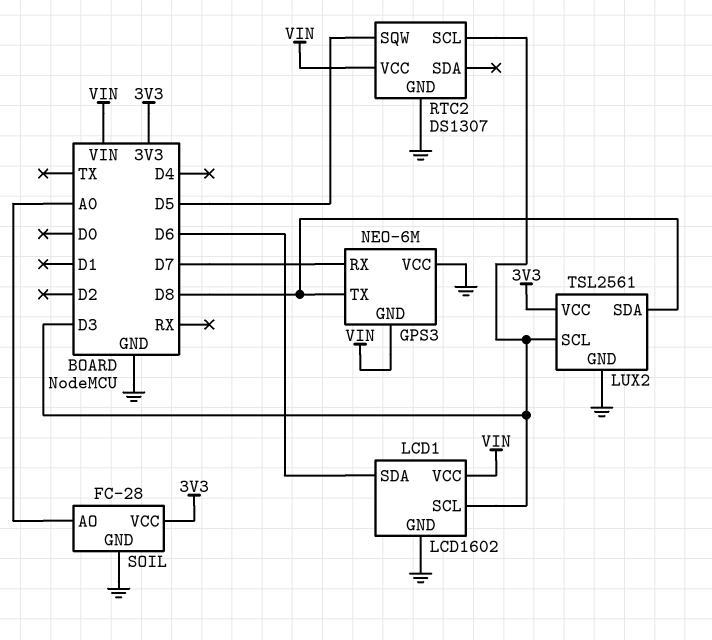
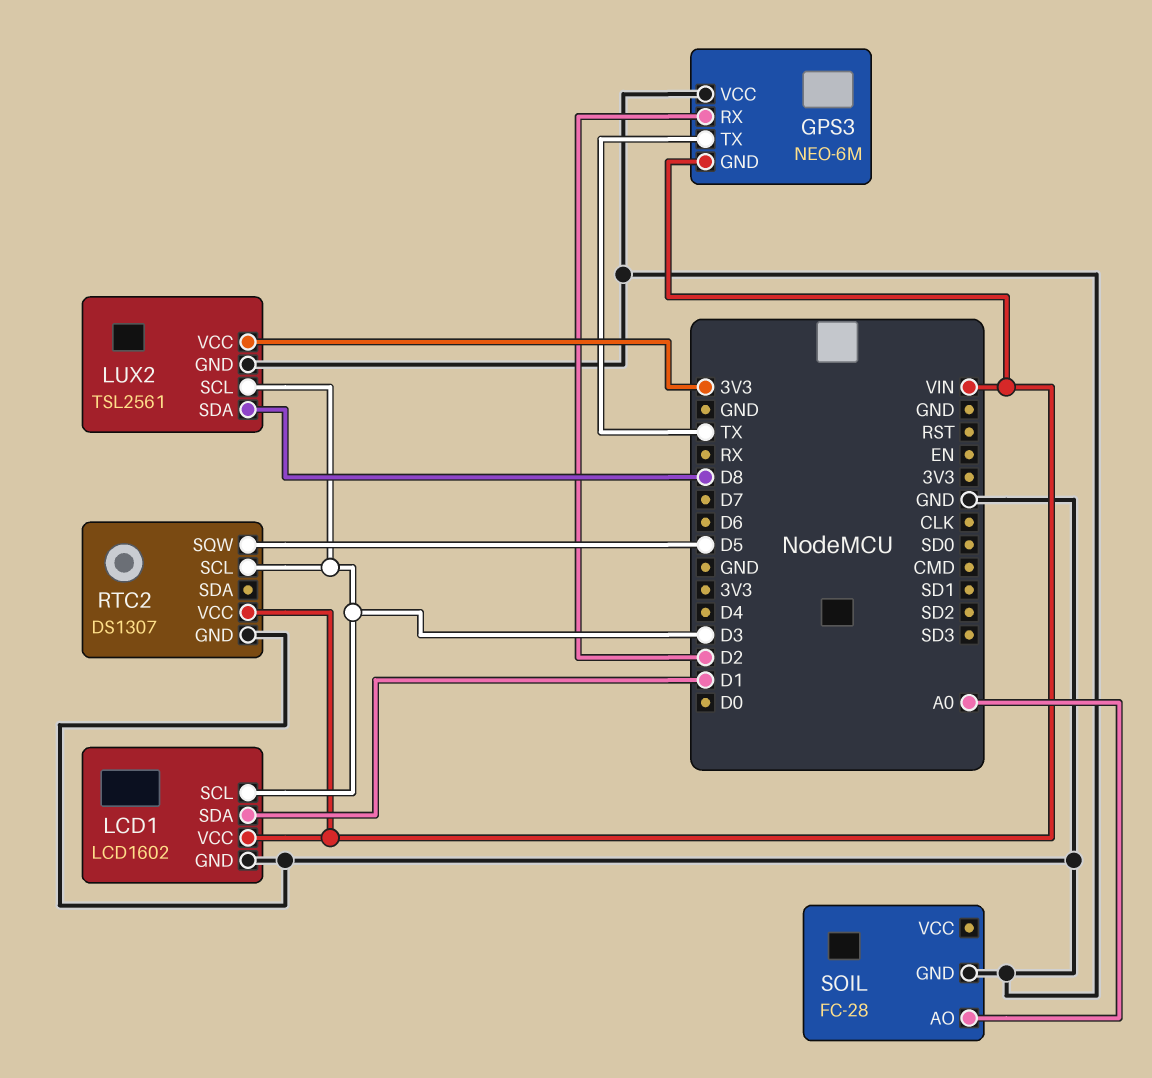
GPS3 pin RX: D7 -> D2
GPS3 pin TX: D8 -> TX
LCD1 pin SDA: D6 -> D1
SOIL pin VCC: 3V3 -> none

